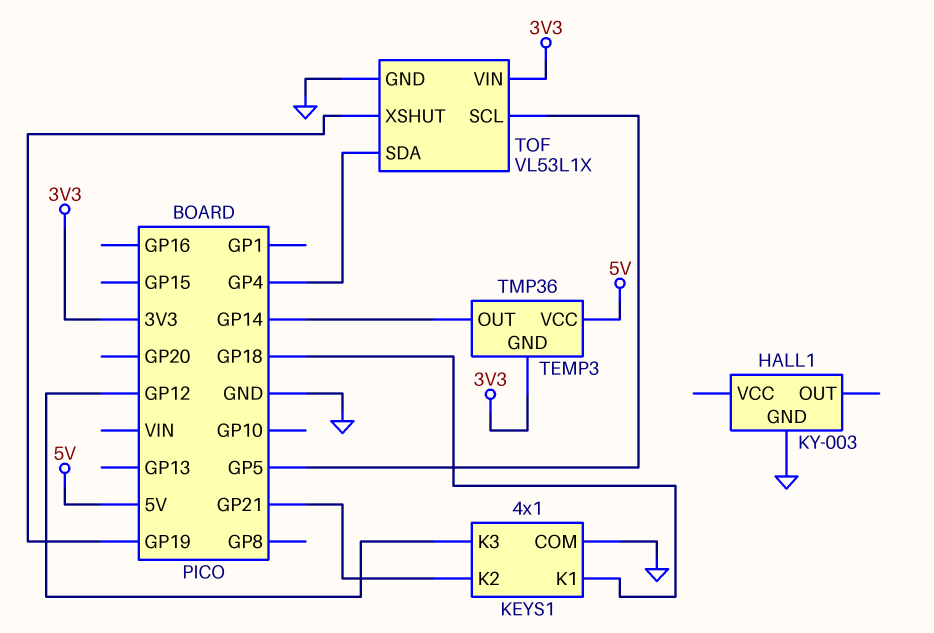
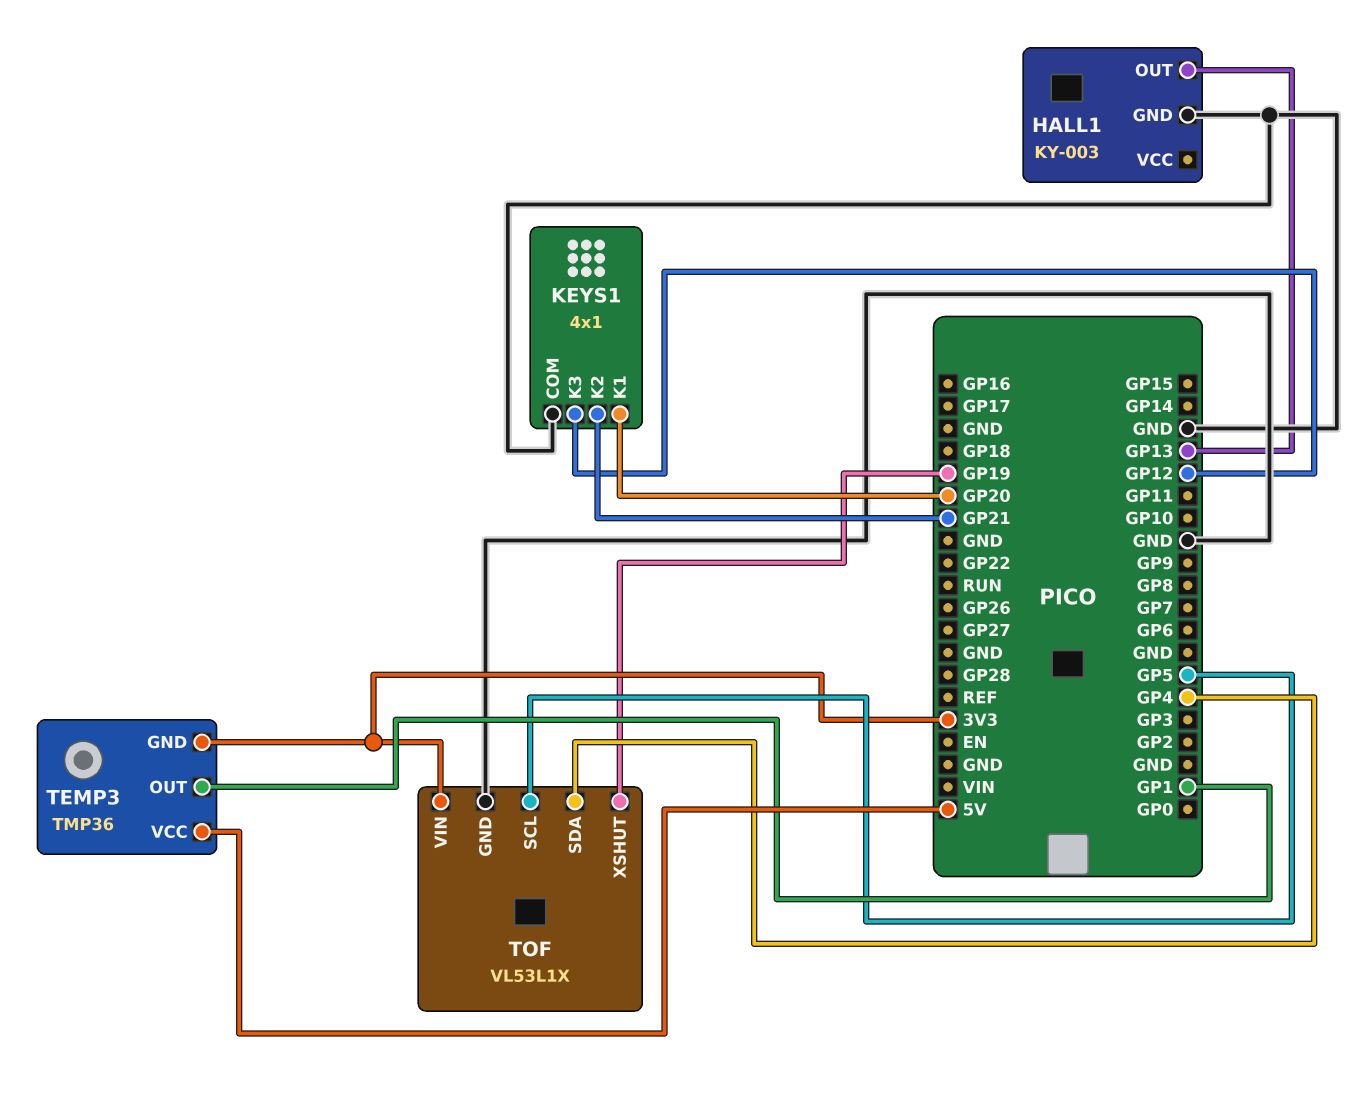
HALL1 pin OUT: none -> GP13
KEYS1 pin K1: GP18 -> GP20
TEMP3 pin OUT: GP14 -> GP1

